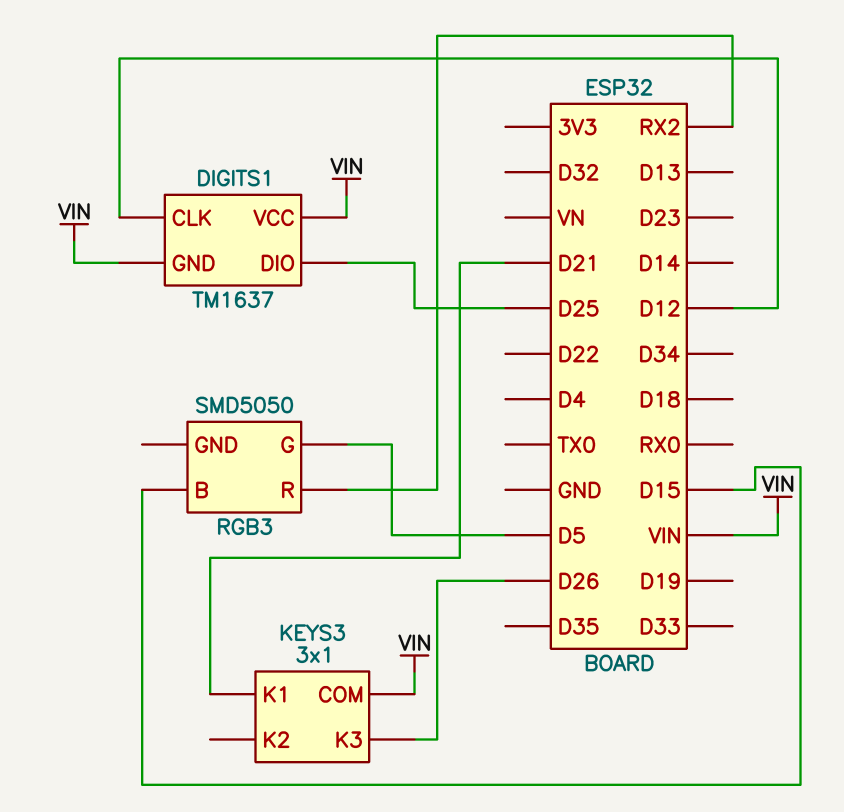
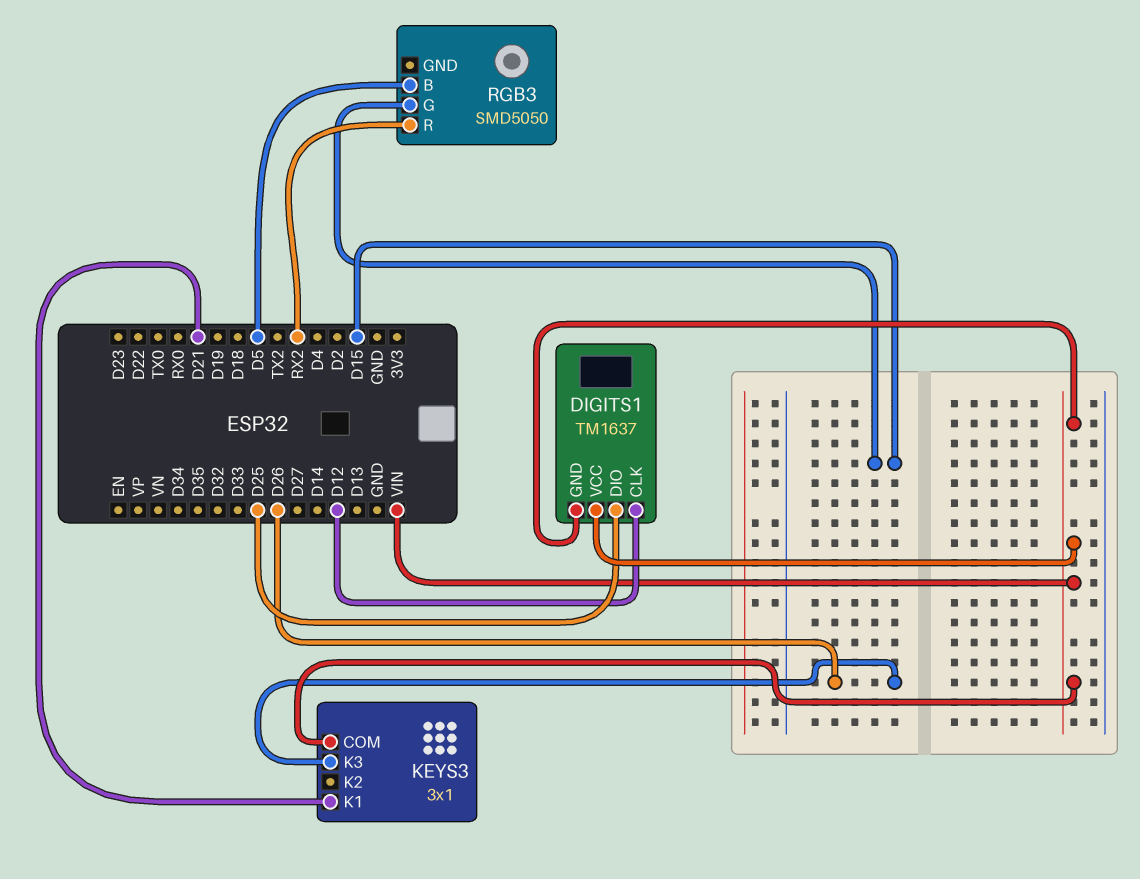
RGB3 pin B: D15 -> D5
RGB3 pin G: D5 -> D15

